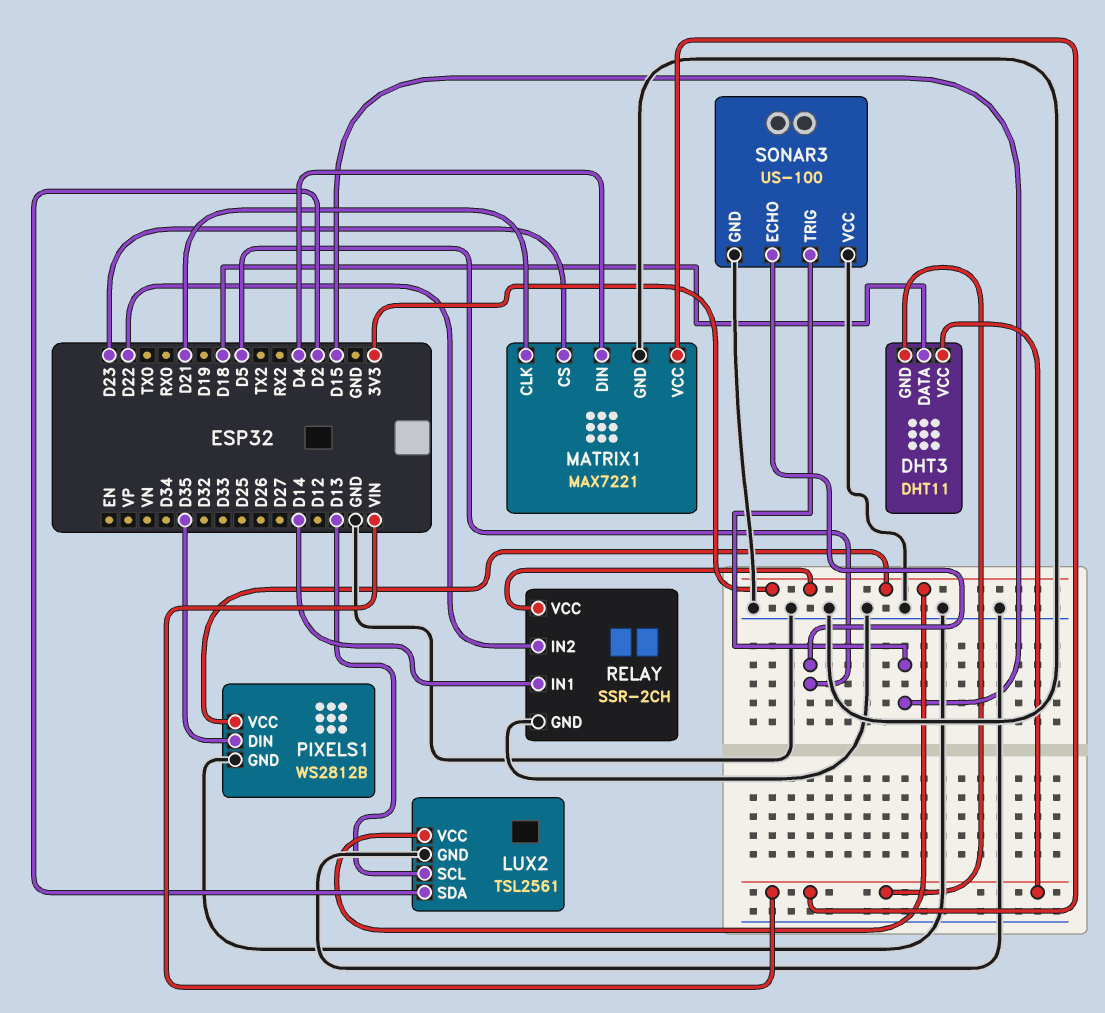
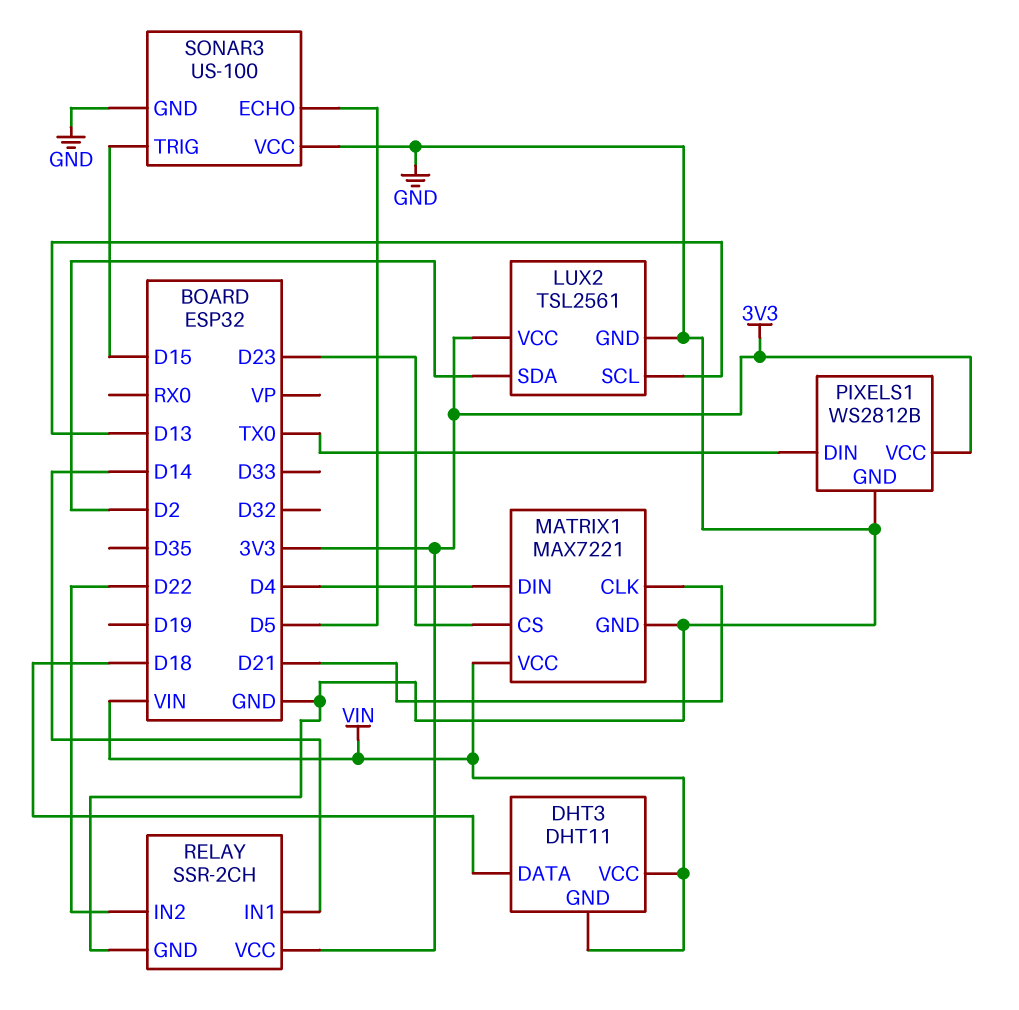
PIXELS1 pin DIN: D35 -> TX0

